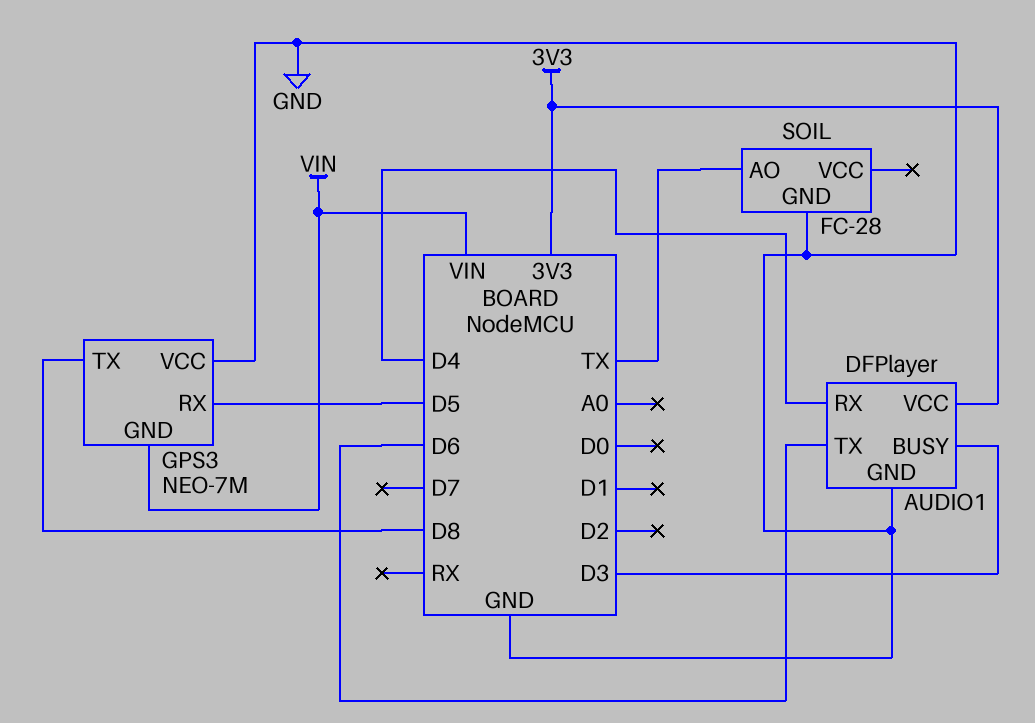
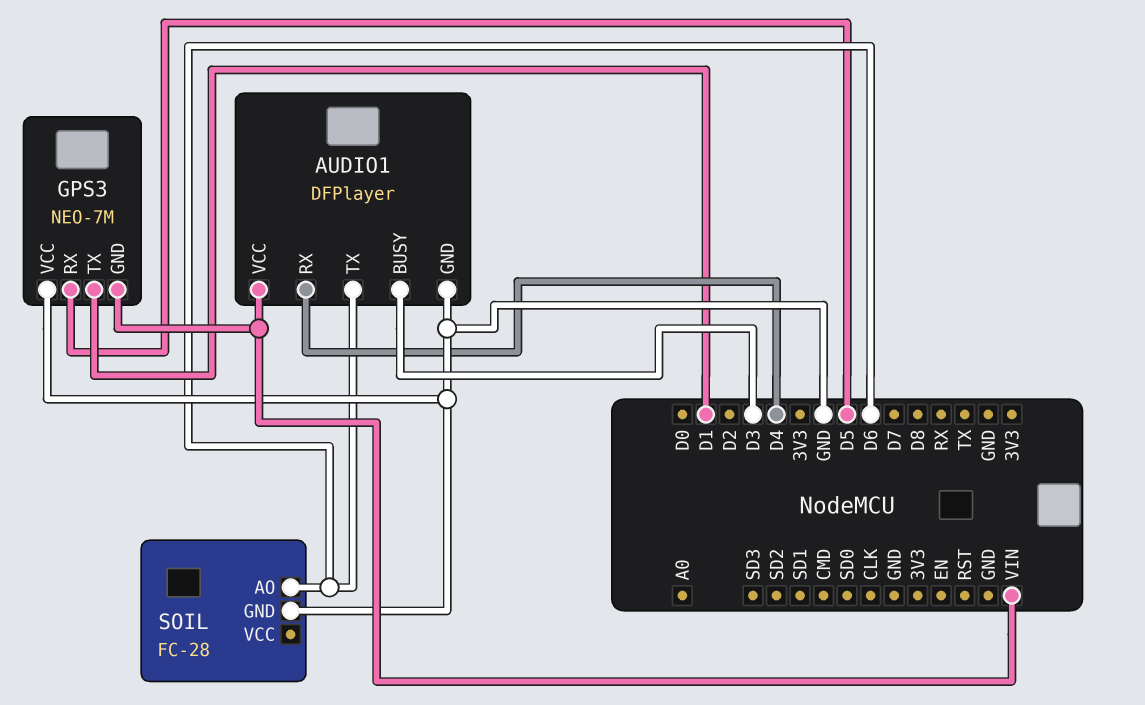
AUDIO1 pin VCC: 3V3 -> VIN
GPS3 pin TX: D8 -> D1
SOIL pin AO: TX -> D6

